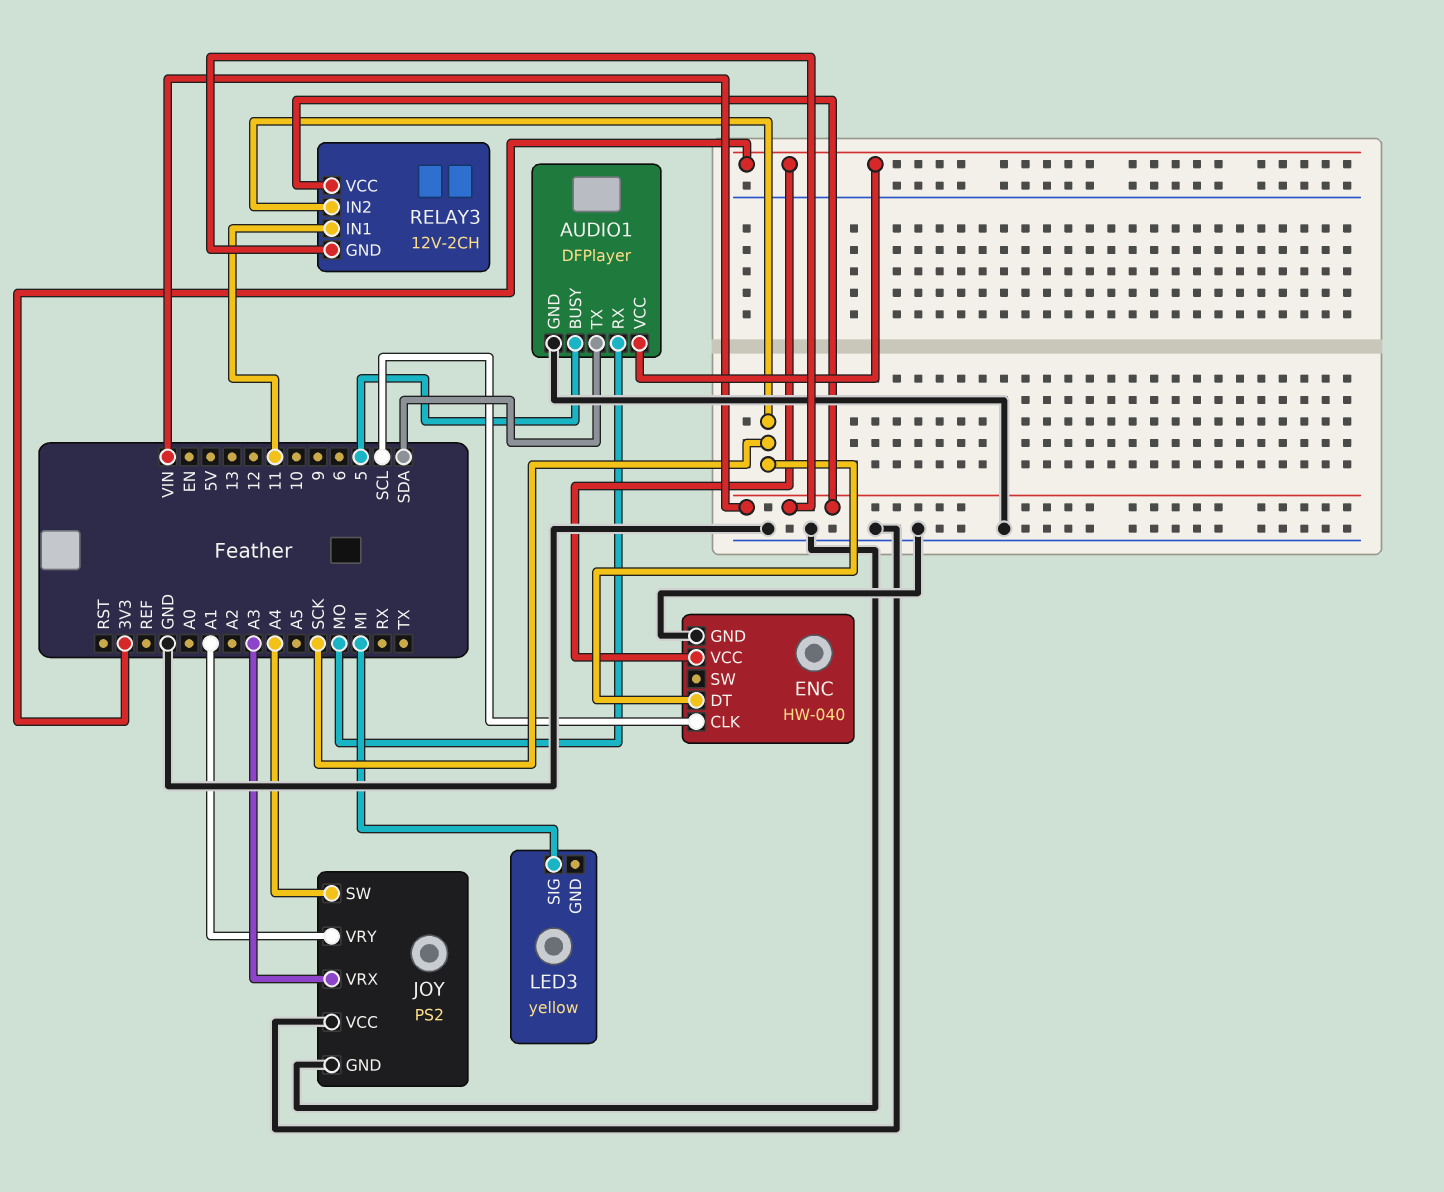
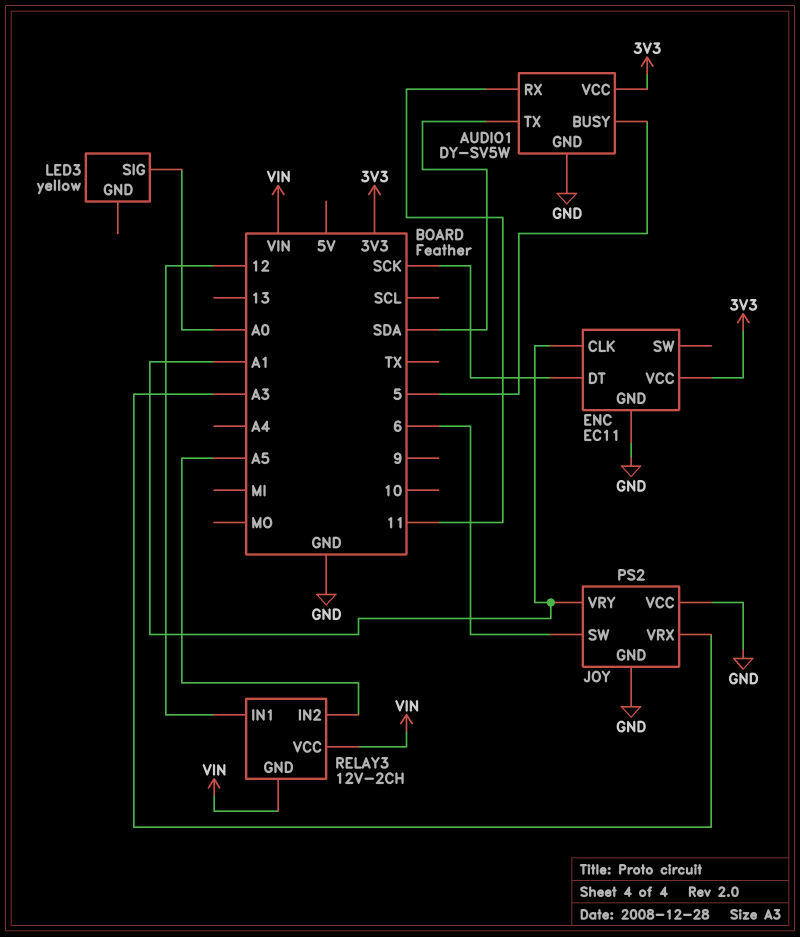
AUDIO1: DFPlayer -> DY-SV5W
AUDIO1 pin RX: MO -> 11
ENC: HW-040 -> EC11
ENC pin CLK: SCL -> A1
JOY pin SW: A4 -> 6
LED3 pin SIG: MI -> A0
RELAY3 pin IN1: 11 -> 12
RELAY3 pin IN2: SCK -> A5

